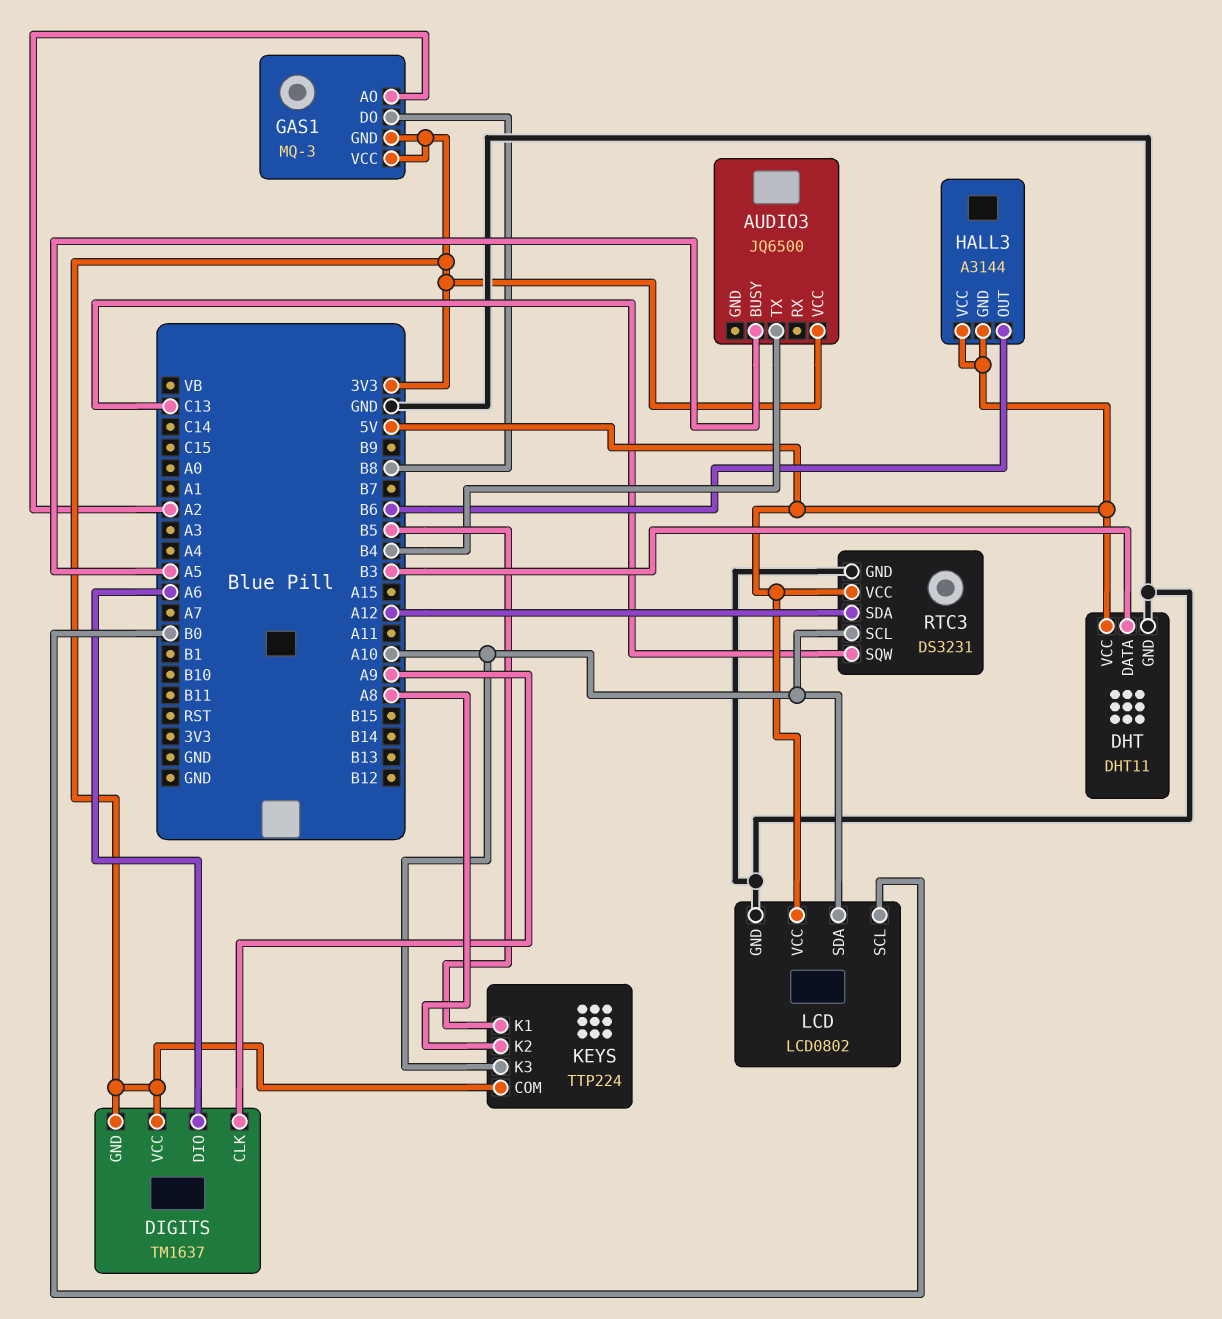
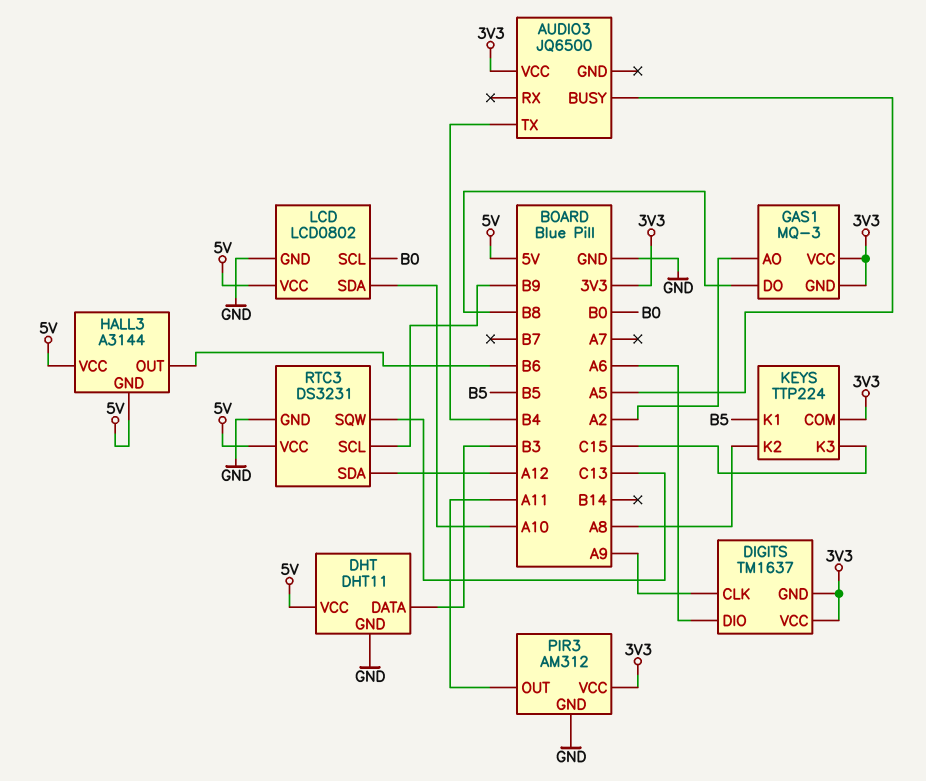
KEYS pin K3: A10 -> C15
PIR3: none -> AM312
PIR3 pin GND: none -> GND
PIR3 pin OUT: none -> A11
PIR3 pin VCC: none -> 3V3
RTC3 pin SCL: A10 -> B9

